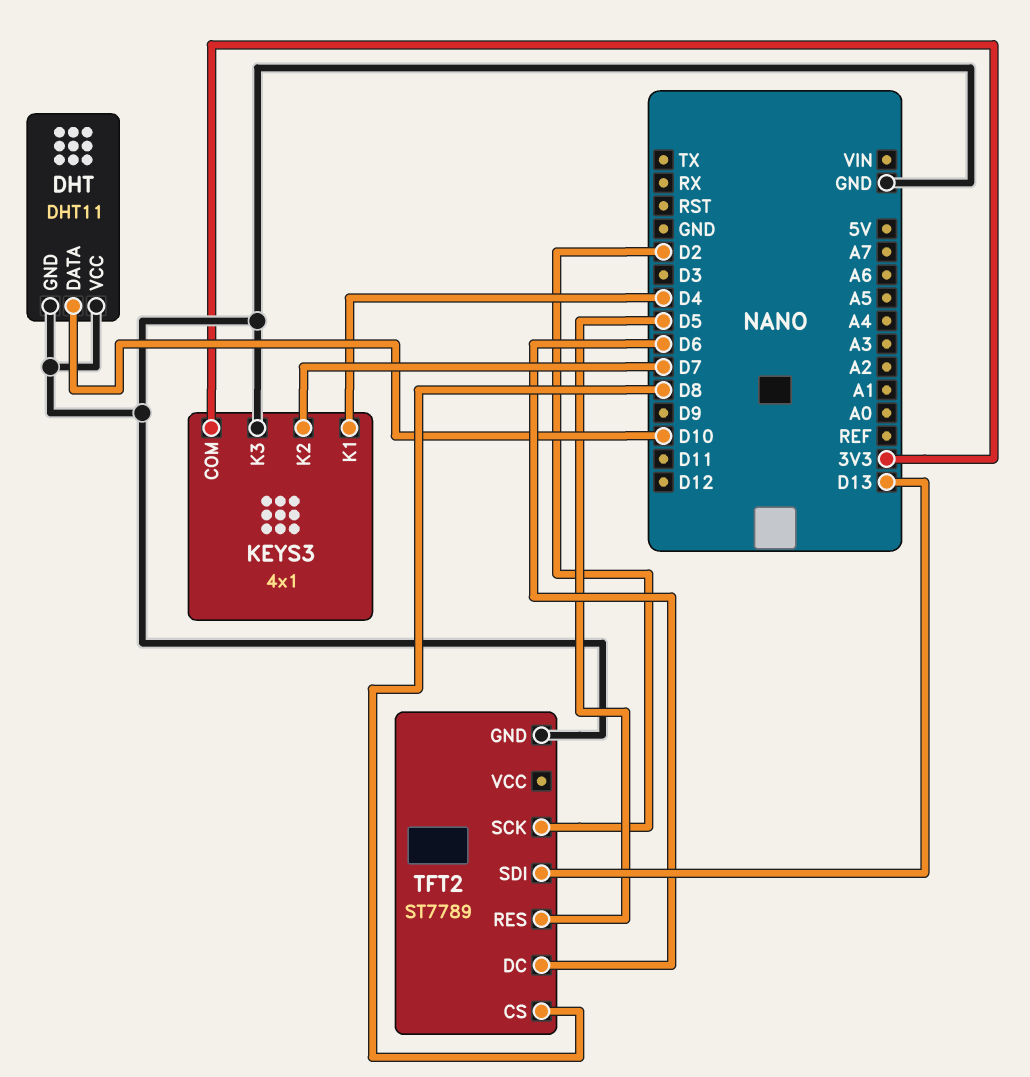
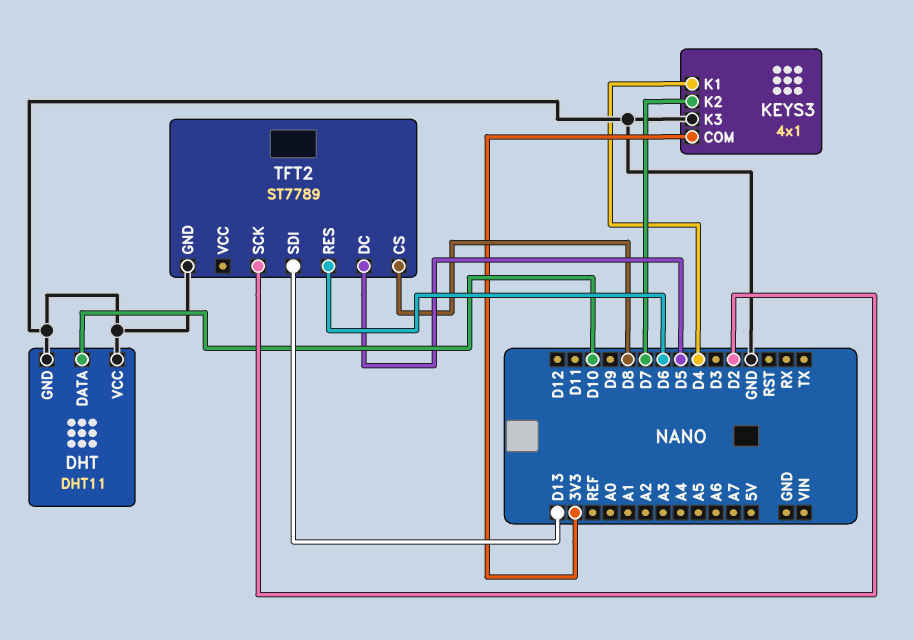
TFT2 pin DC: D6 -> D5
TFT2 pin RES: D5 -> D6

